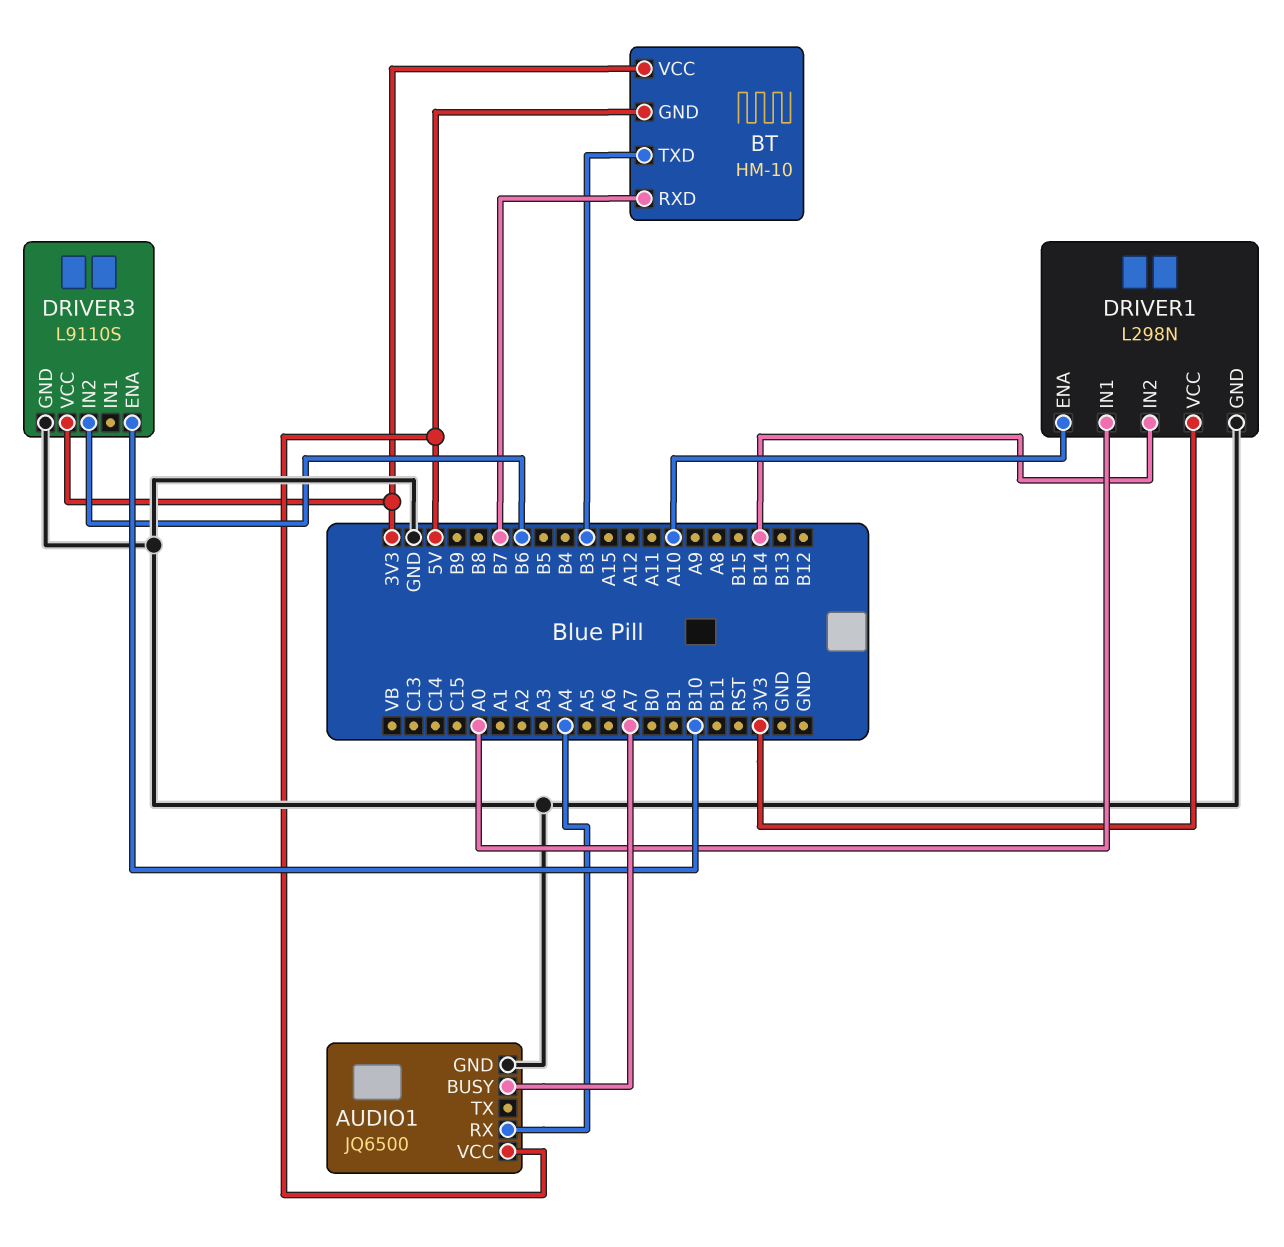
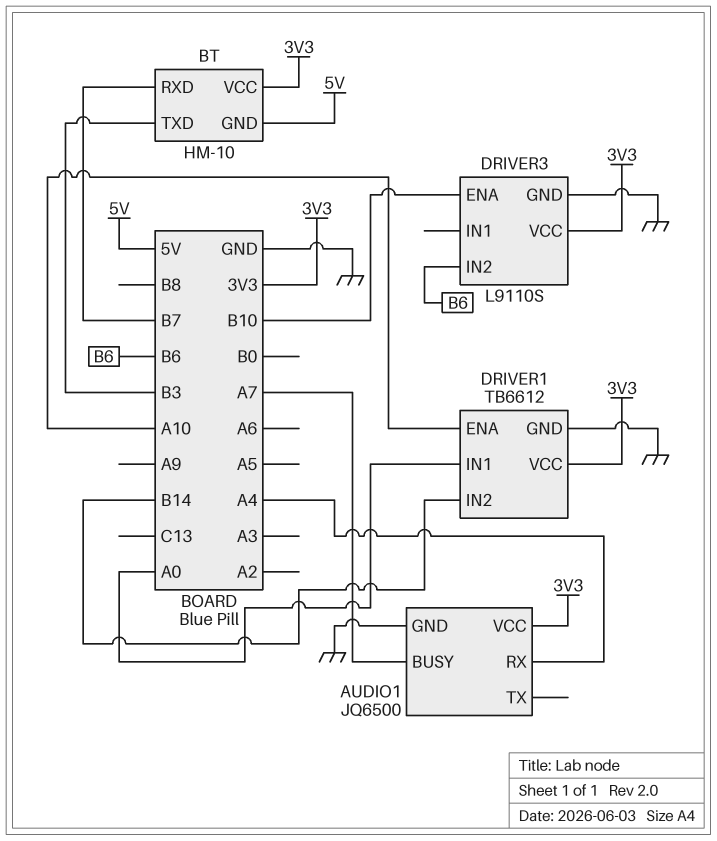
AUDIO1 pin VCC: 5V -> 3V3
DRIVER1: L298N -> TB6612

